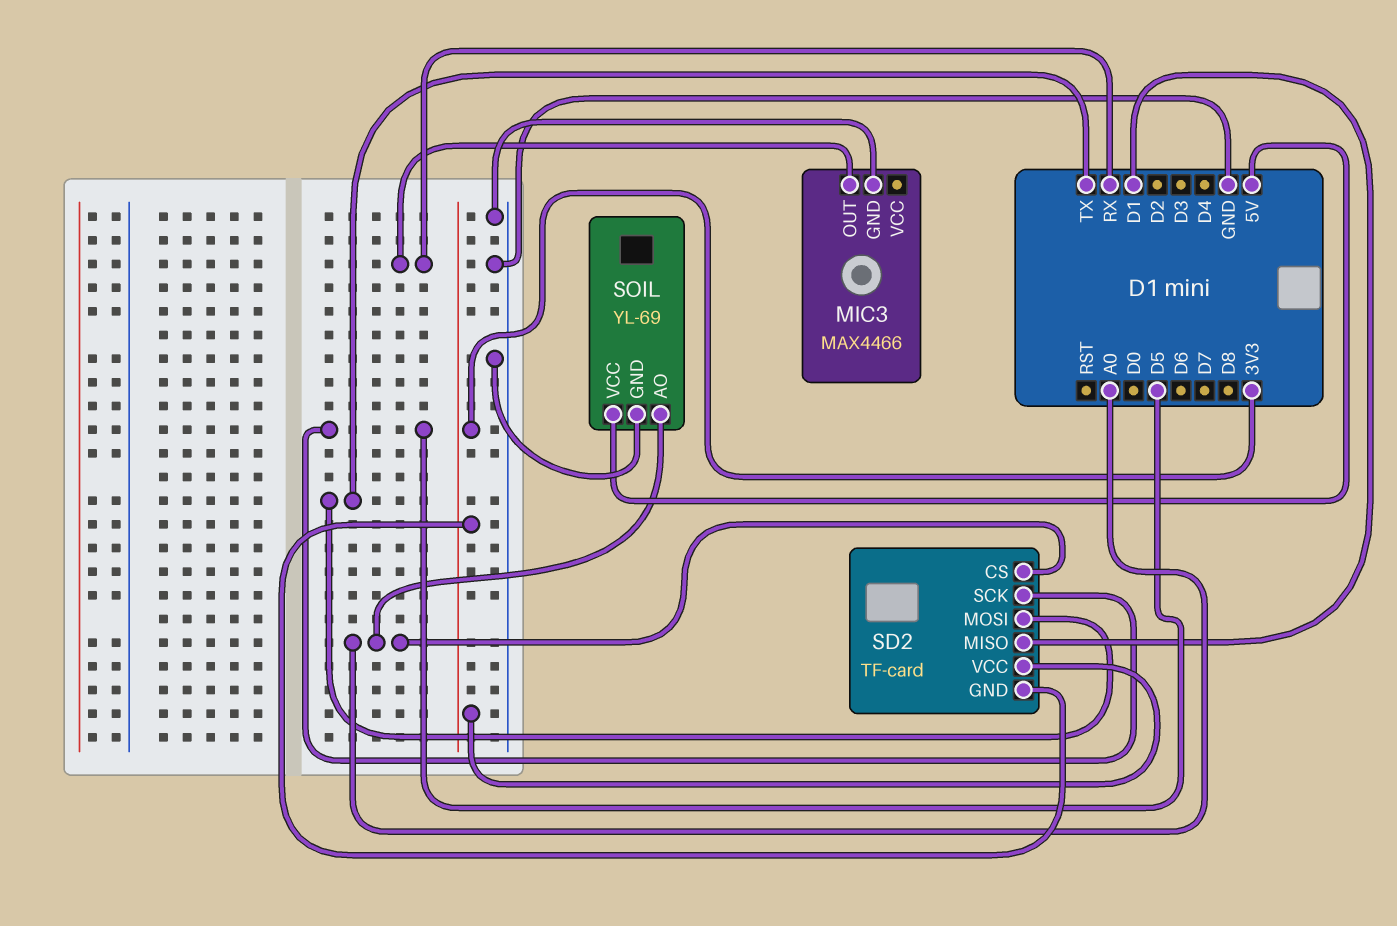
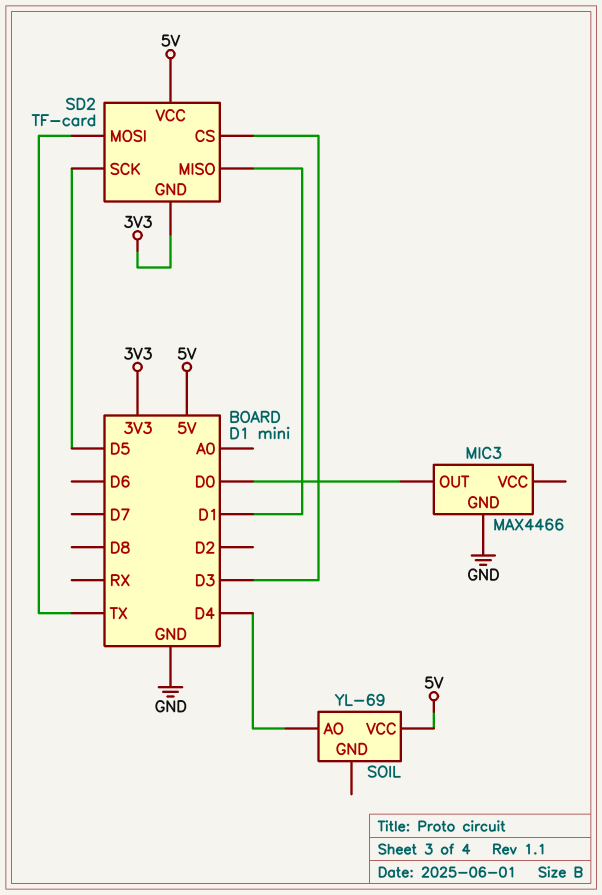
MIC3 pin OUT: RX -> D0
SD2 pin CS: A0 -> D3
SD2 pin VCC: 3V3 -> 5V
SOIL pin AO: A0 -> D4
SOIL pin GND: GND -> none

